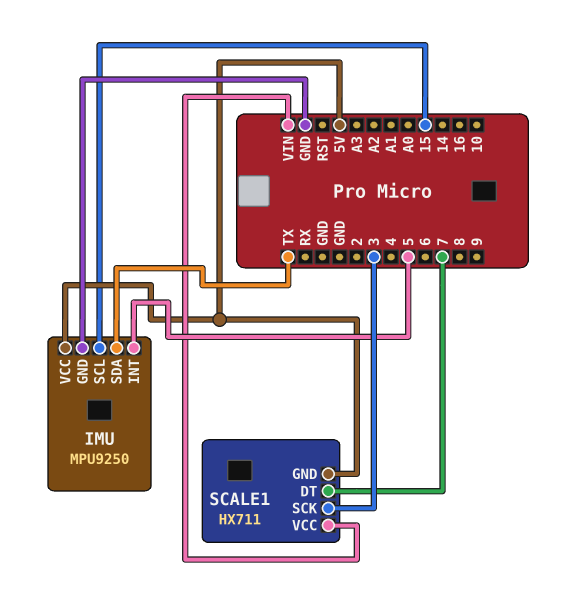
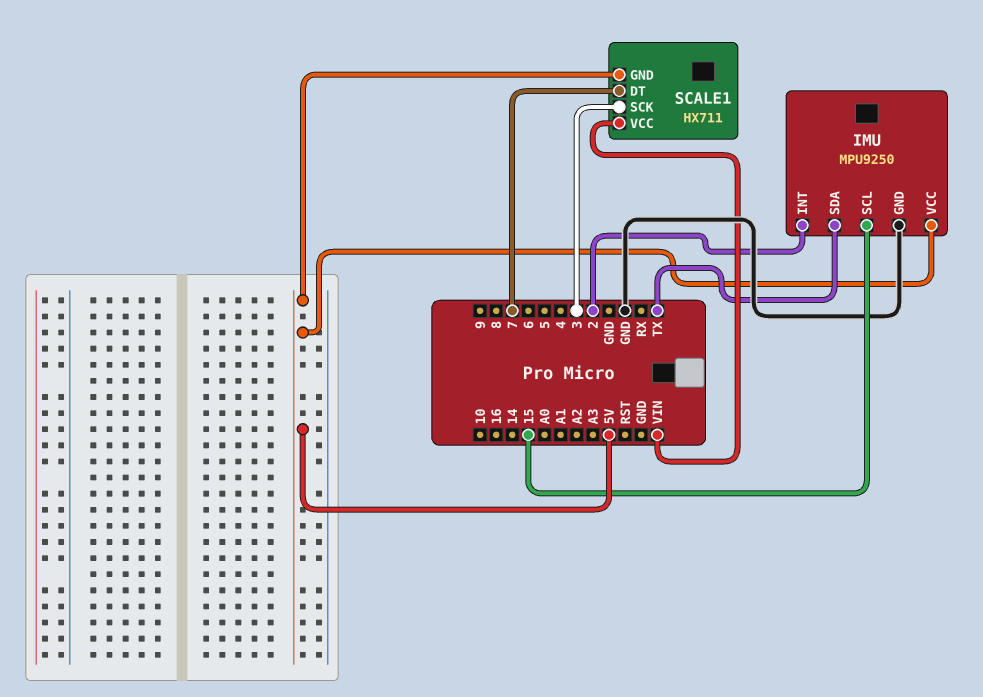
IMU pin INT: 5 -> 2

